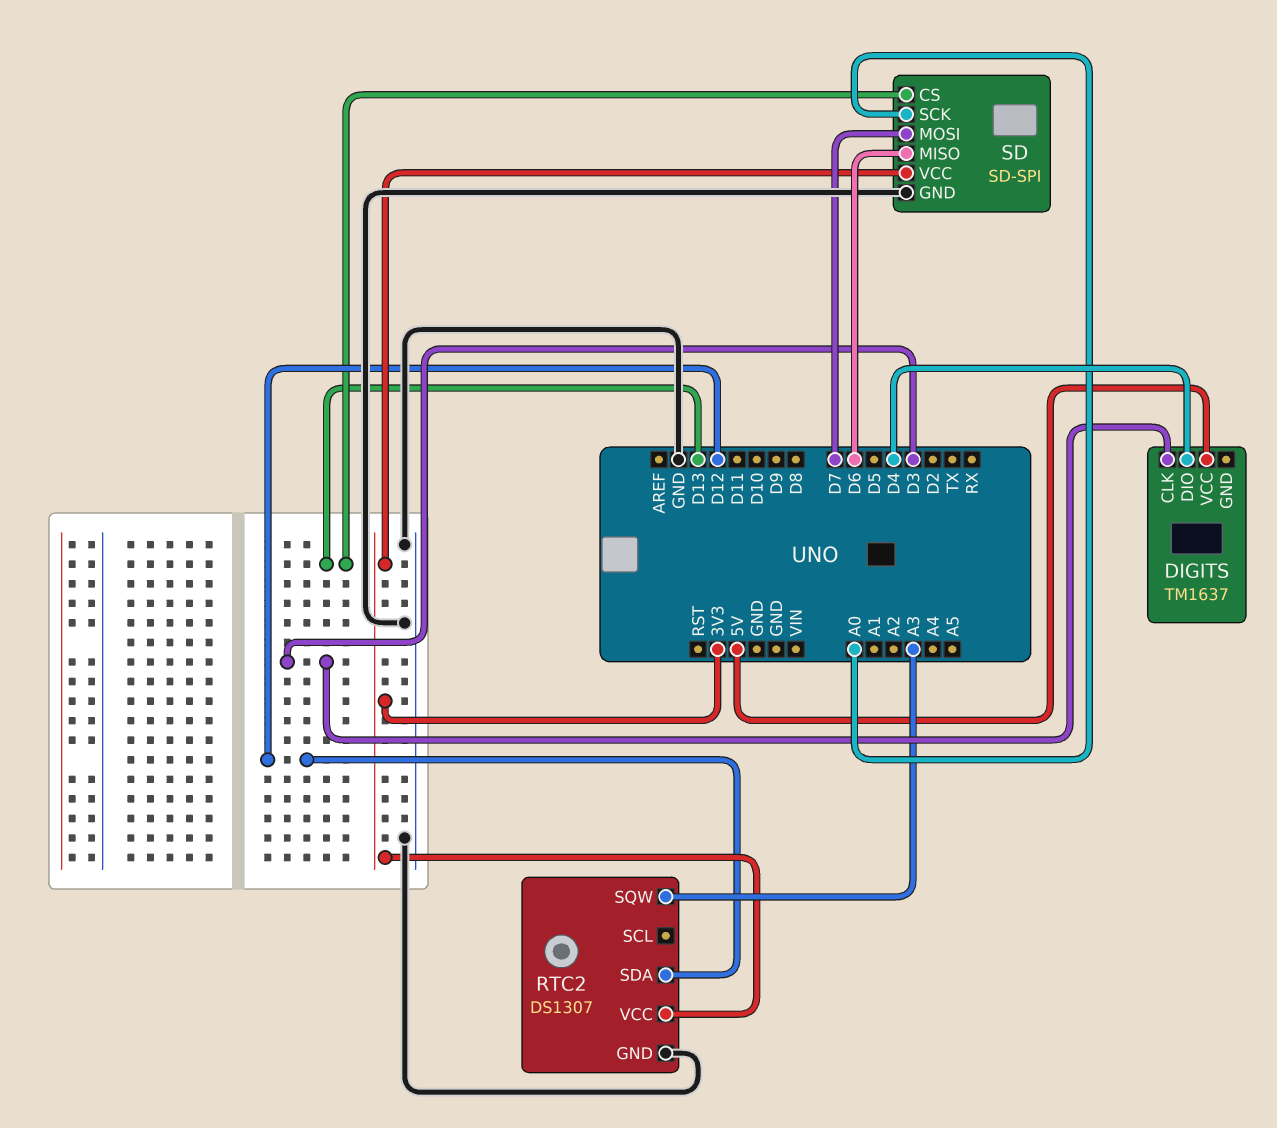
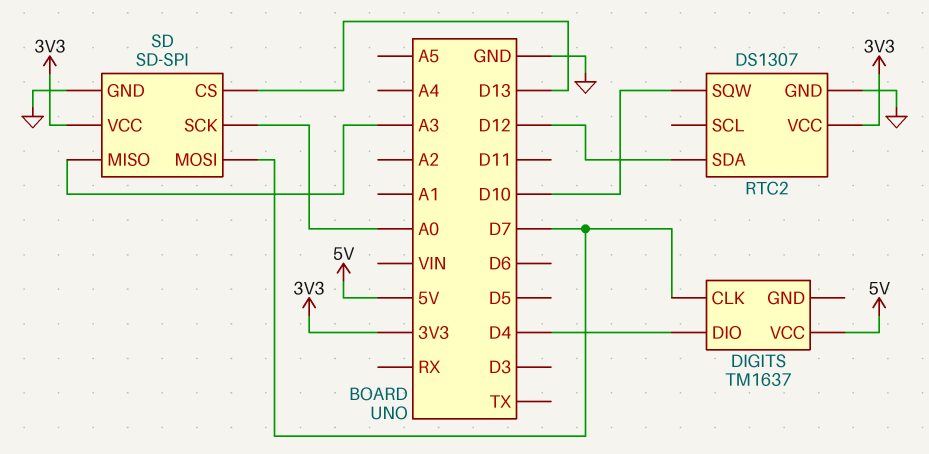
DIGITS pin CLK: D3 -> D7
RTC2 pin SQW: A3 -> D10
SD pin MISO: D6 -> A3

